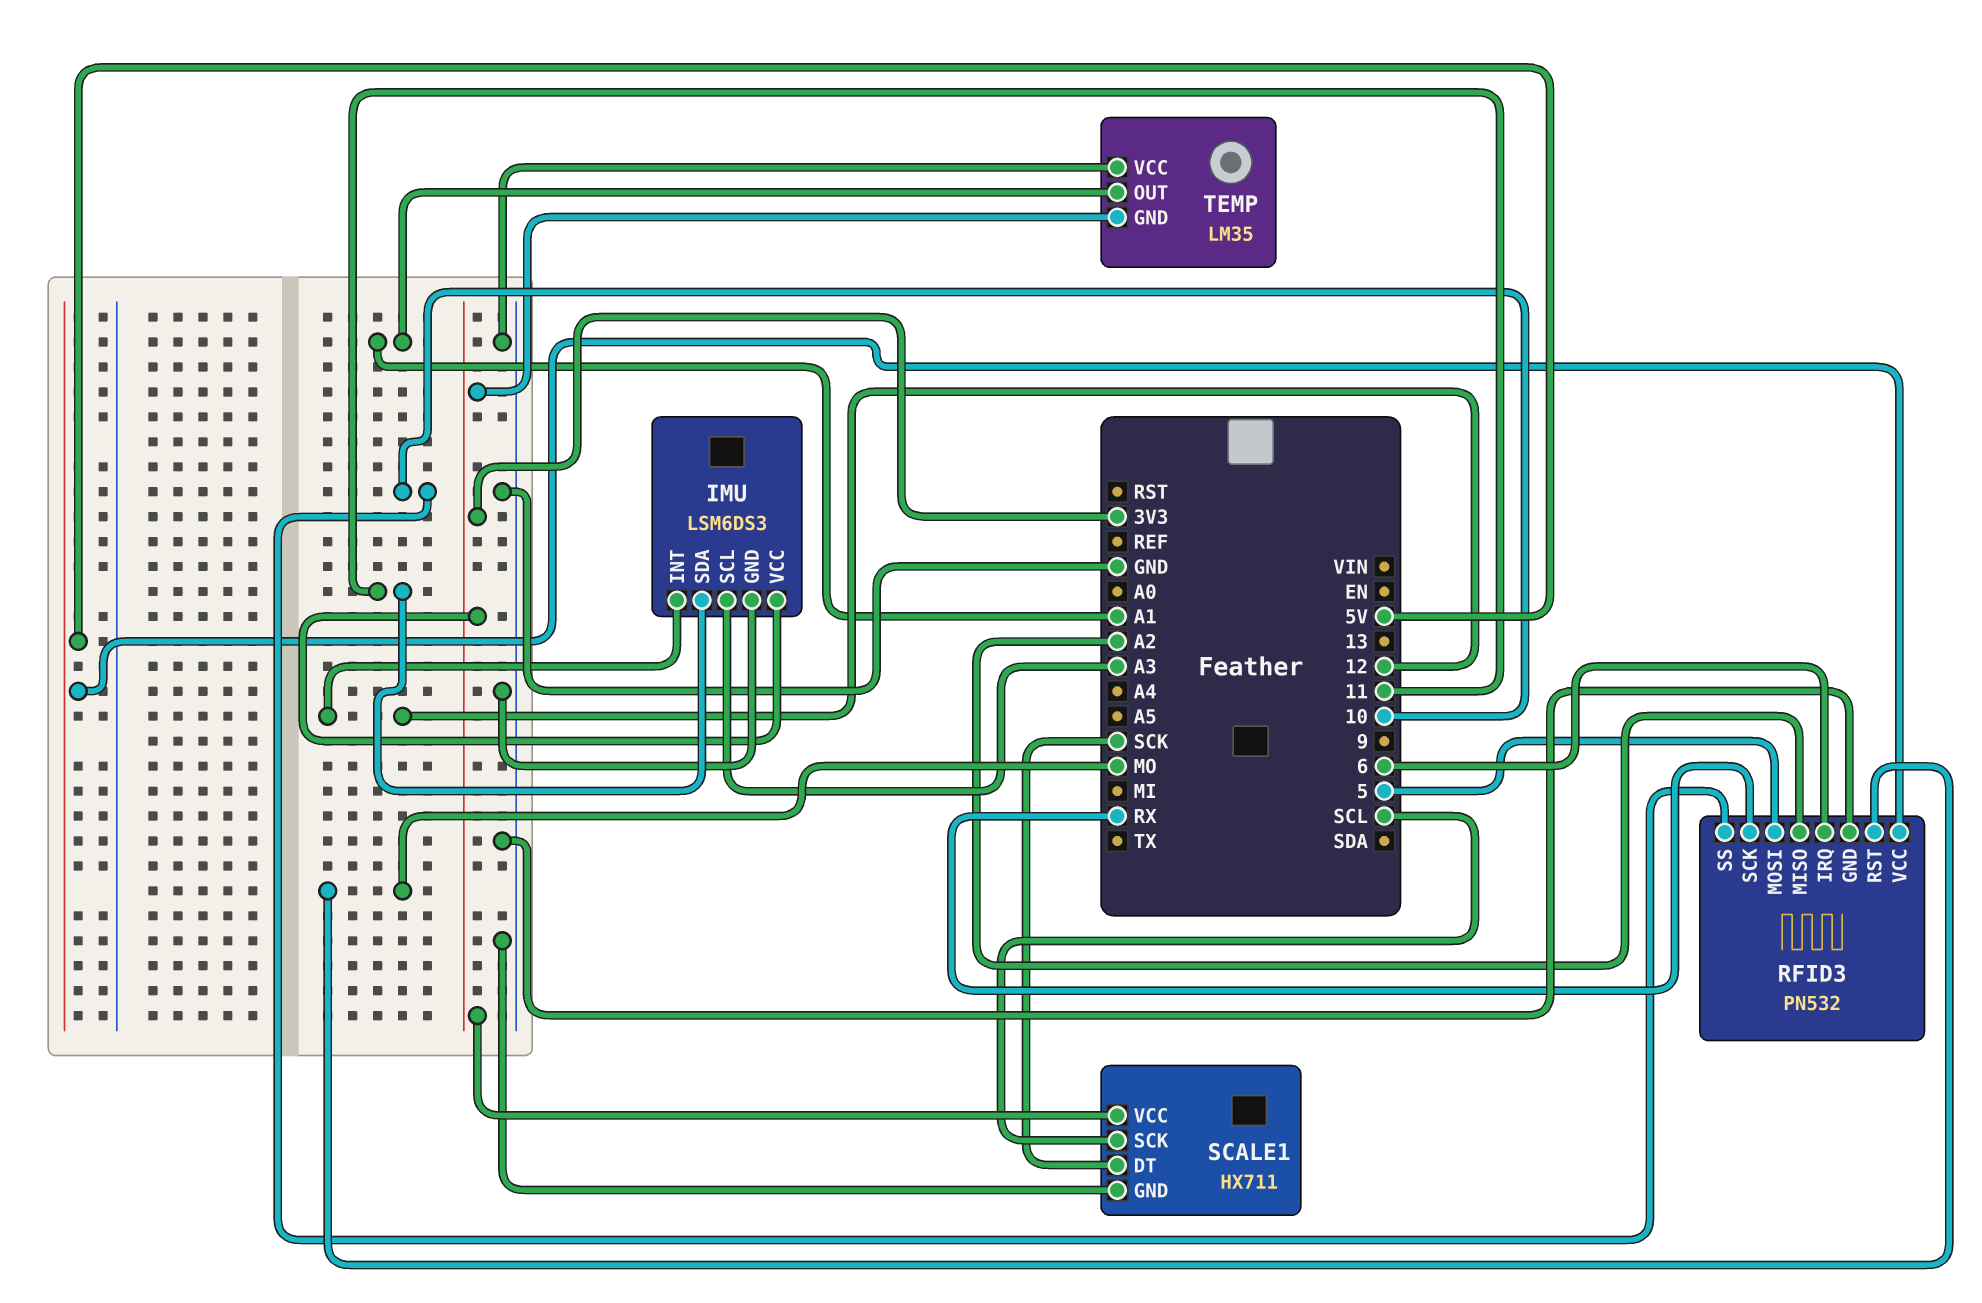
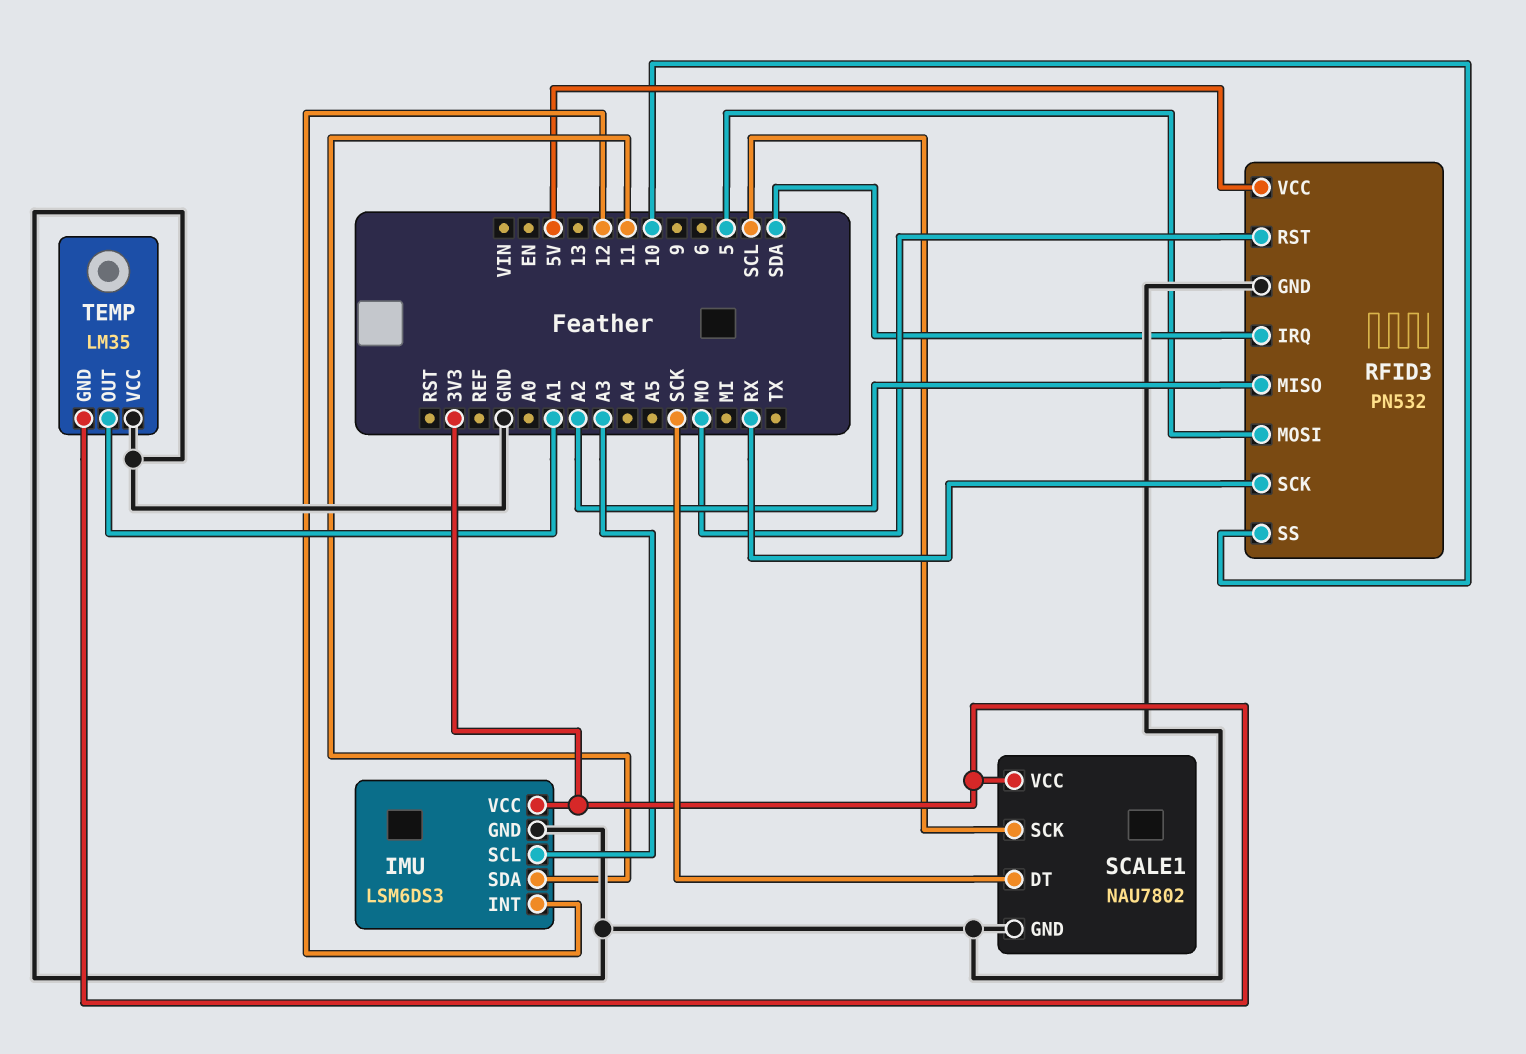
RFID3 pin IRQ: 6 -> SDA
SCALE1: HX711 -> NAU7802

